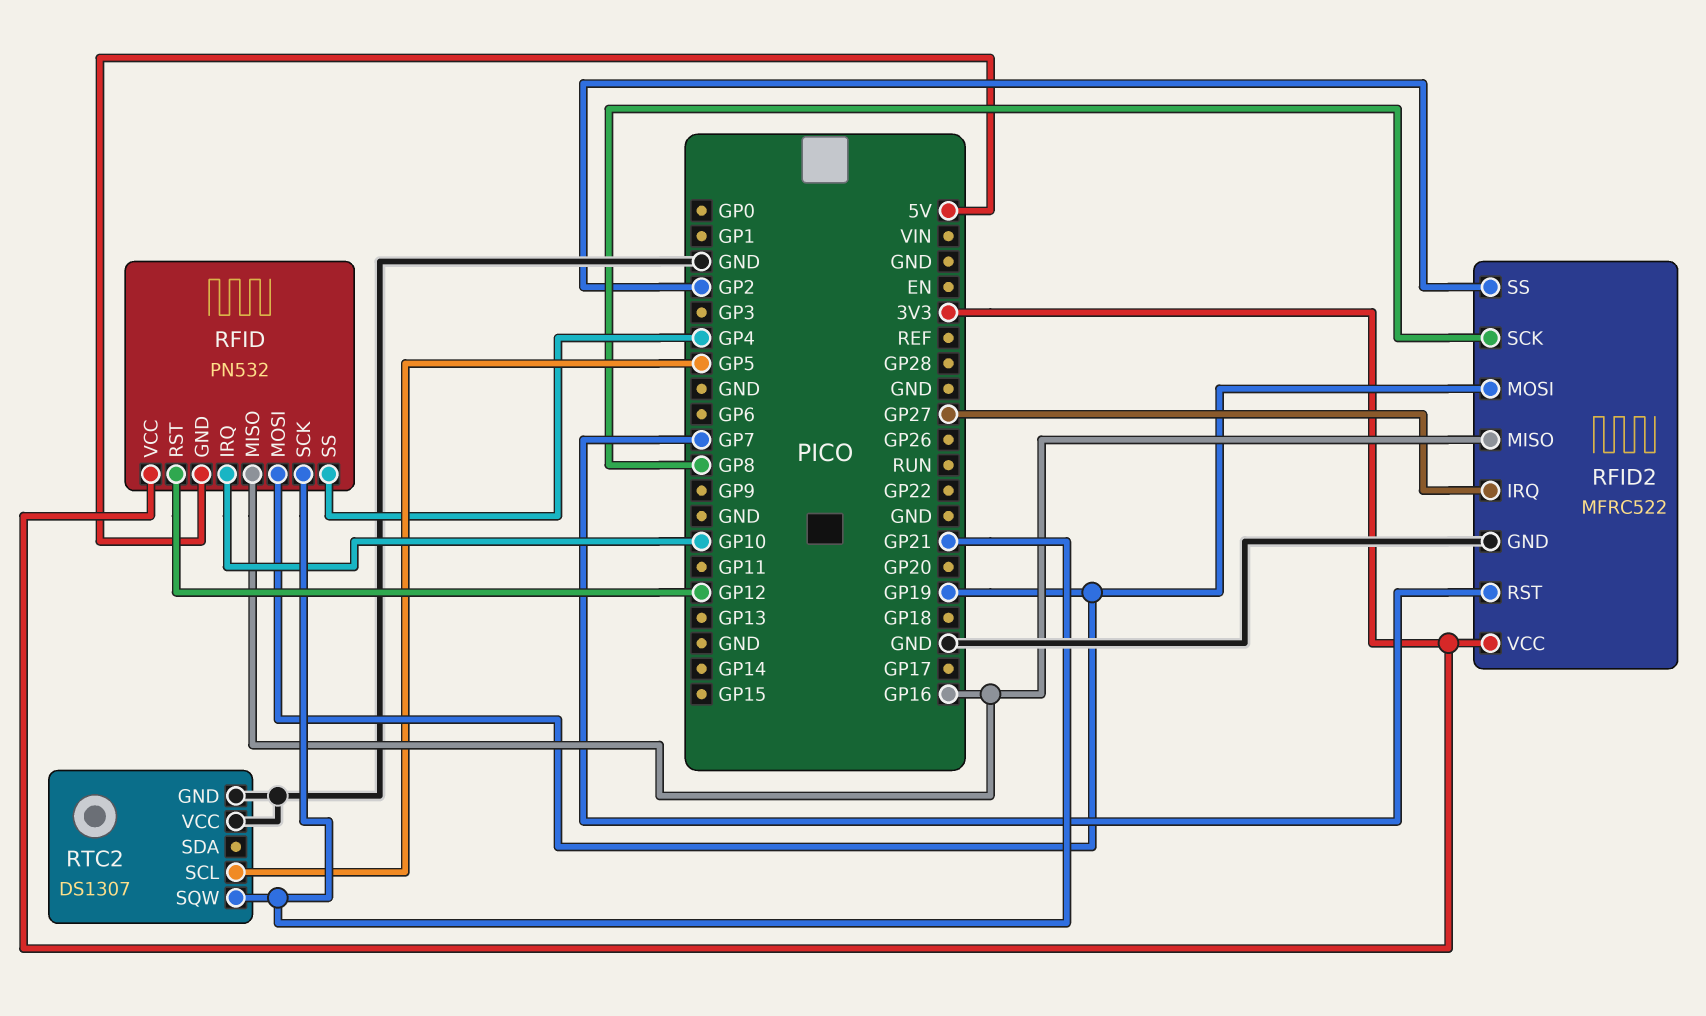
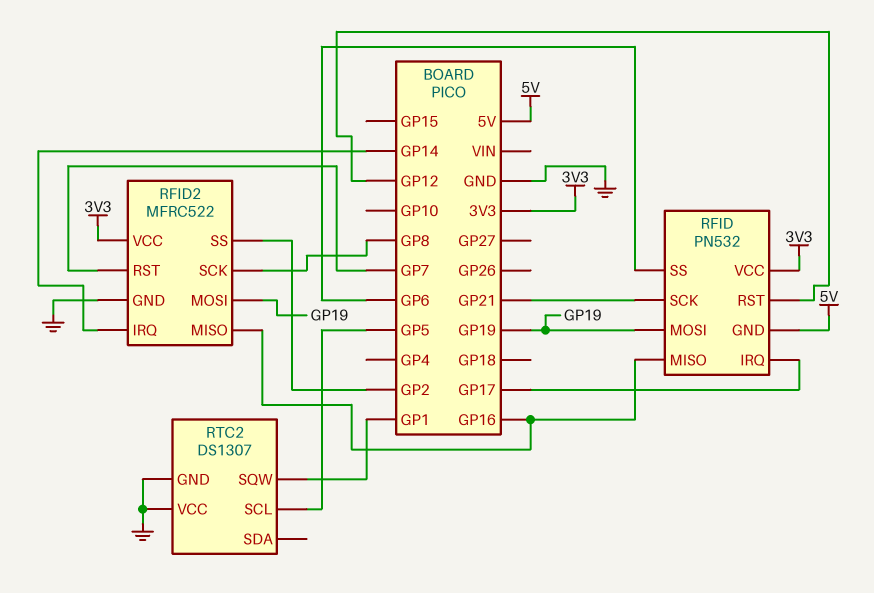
RFID pin IRQ: GP10 -> GP17
RFID pin SS: GP4 -> GP6
RFID2 pin IRQ: GP27 -> GP14
RTC2 pin SQW: GP21 -> GP1

